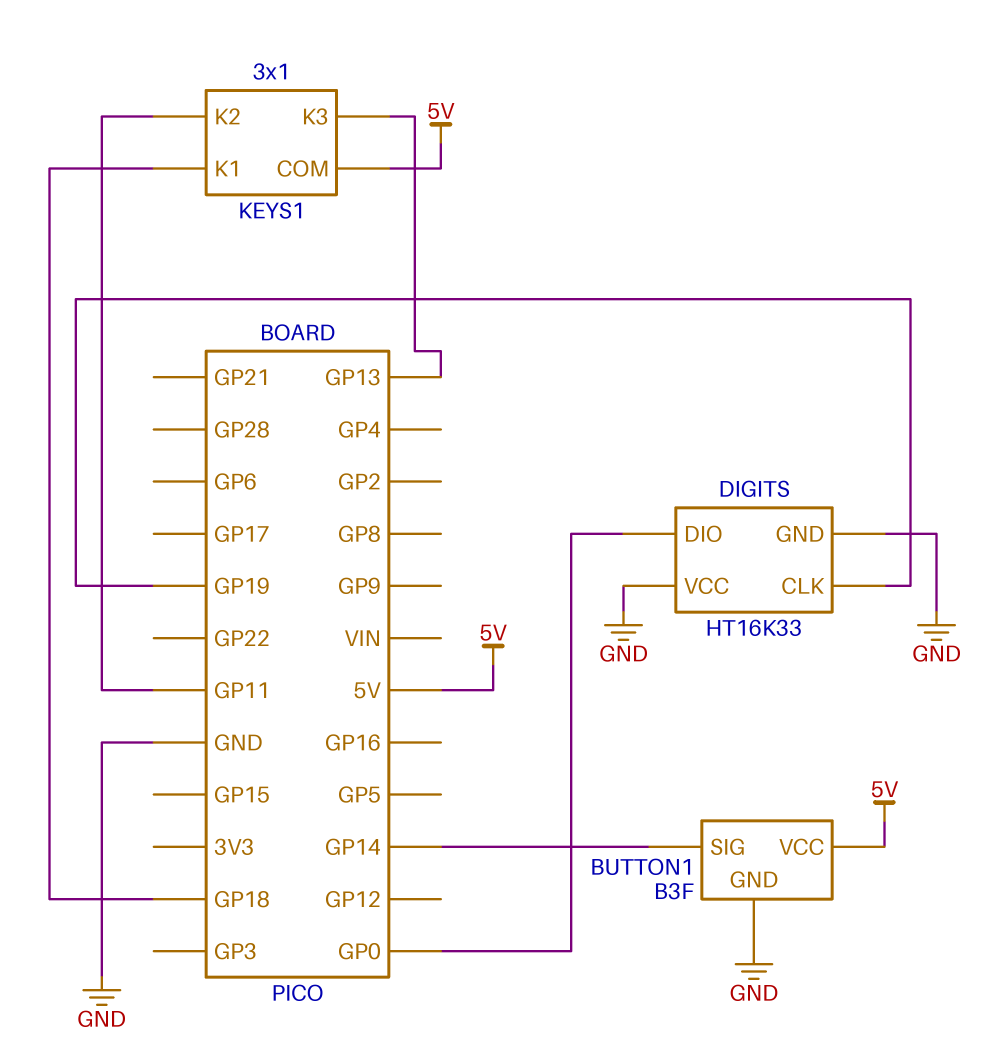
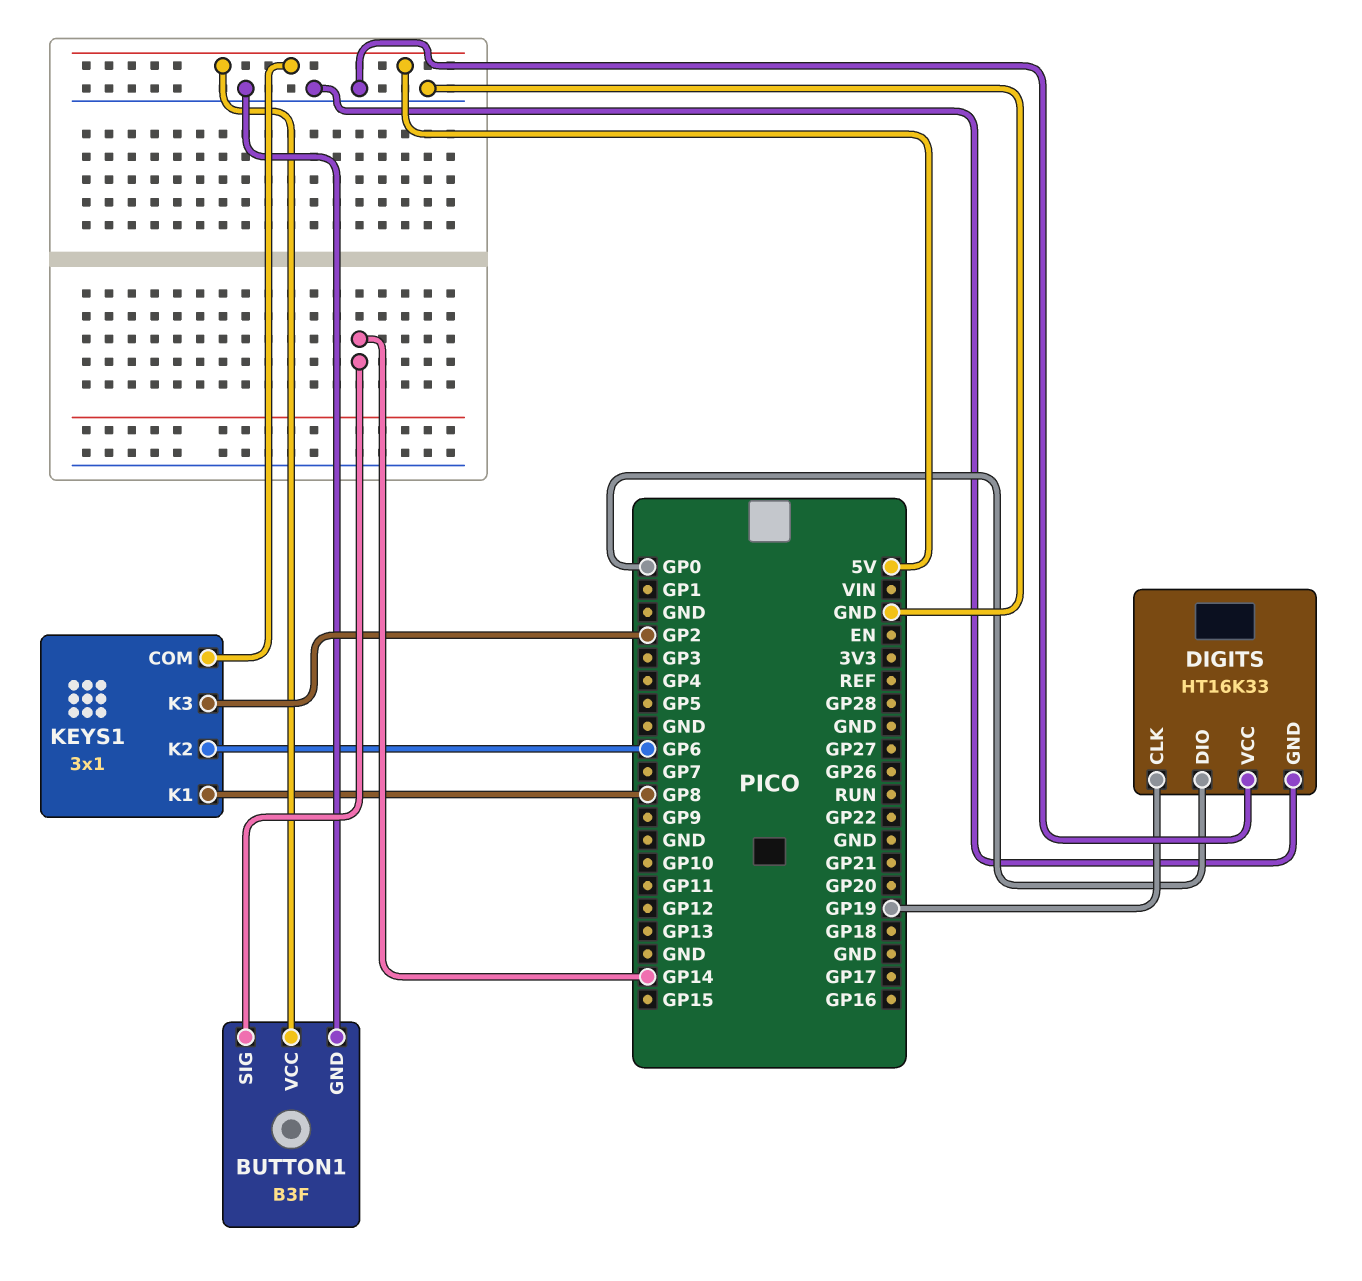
KEYS1 pin K1: GP18 -> GP8
KEYS1 pin K2: GP11 -> GP6
KEYS1 pin K3: GP13 -> GP2

